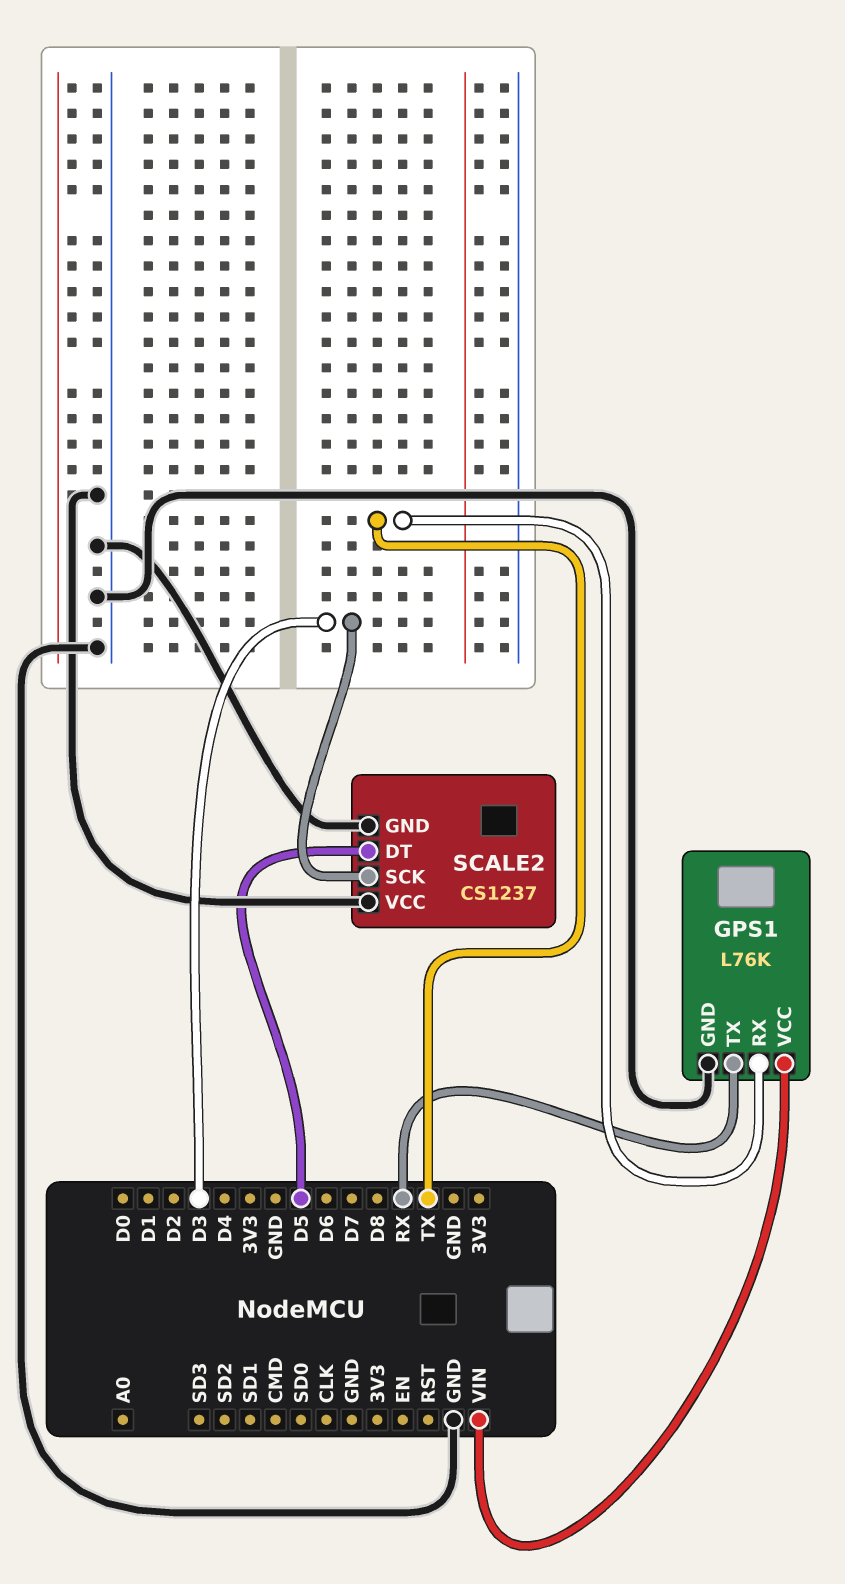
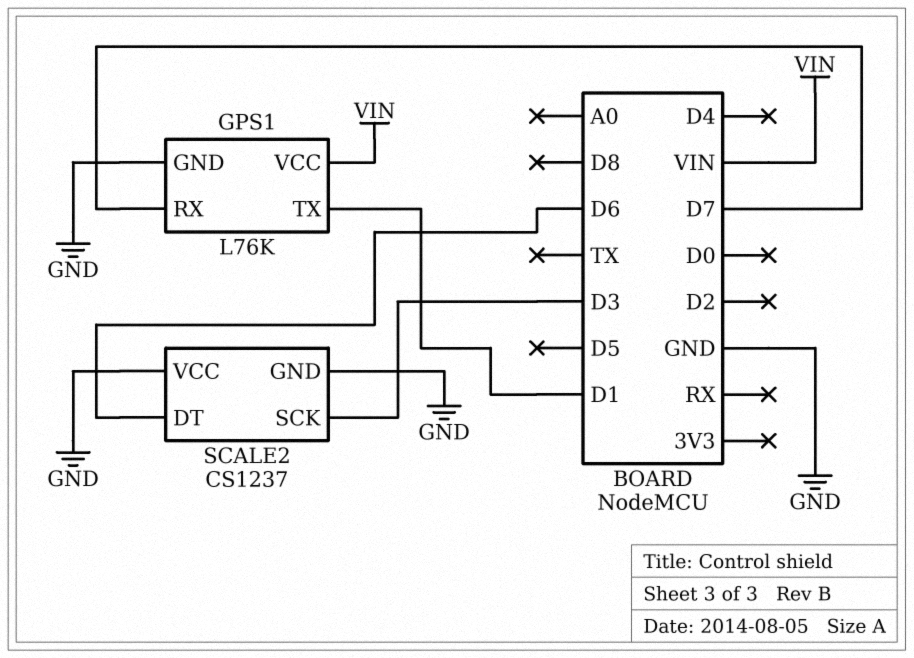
GPS1 pin RX: TX -> D7
GPS1 pin TX: RX -> D1
SCALE2 pin DT: D5 -> D6

